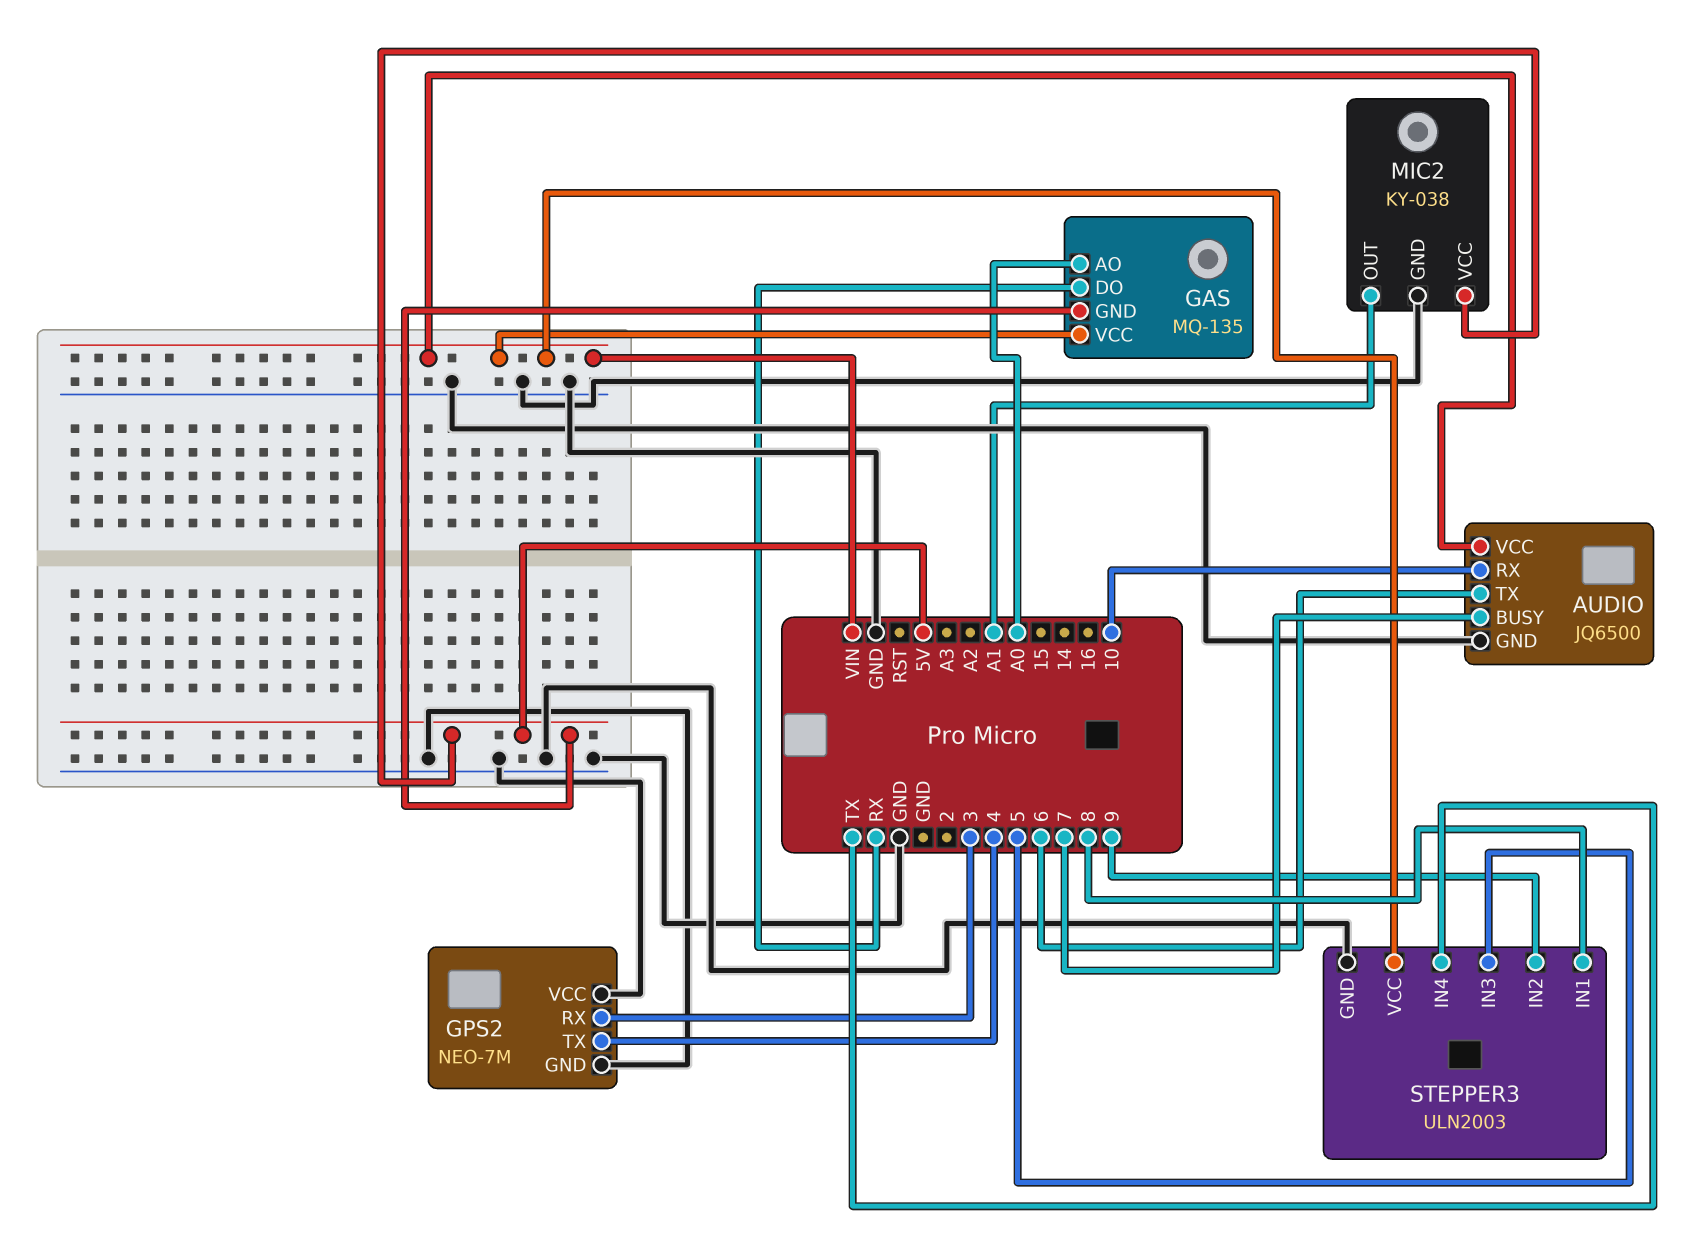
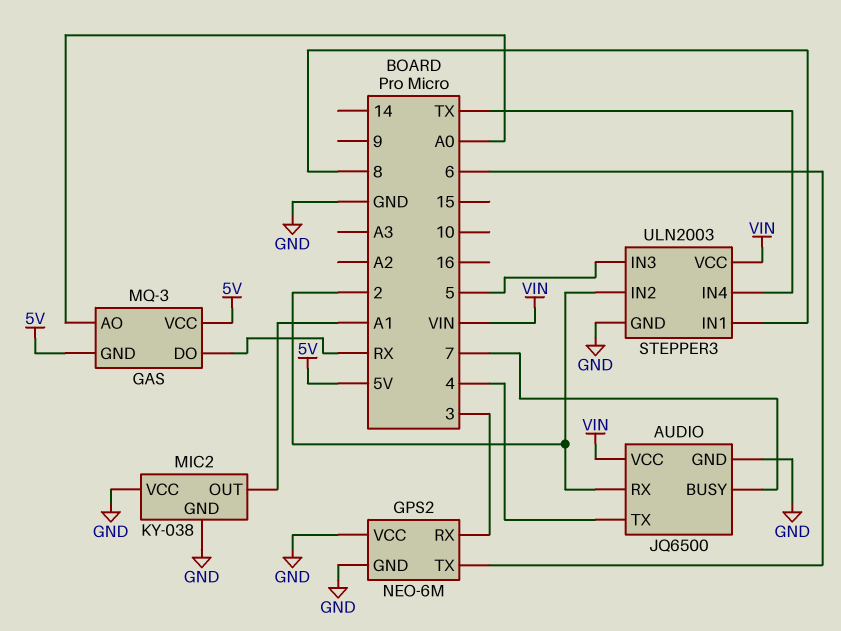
AUDIO pin RX: 10 -> 2
AUDIO pin TX: 6 -> 4
GAS: MQ-135 -> MQ-3
GAS pin VCC: VIN -> 5V
GPS2: NEO-7M -> NEO-6M
GPS2 pin TX: 4 -> 6
MIC2 pin VCC: 5V -> GND
STEPPER3 pin IN2: 9 -> 2

